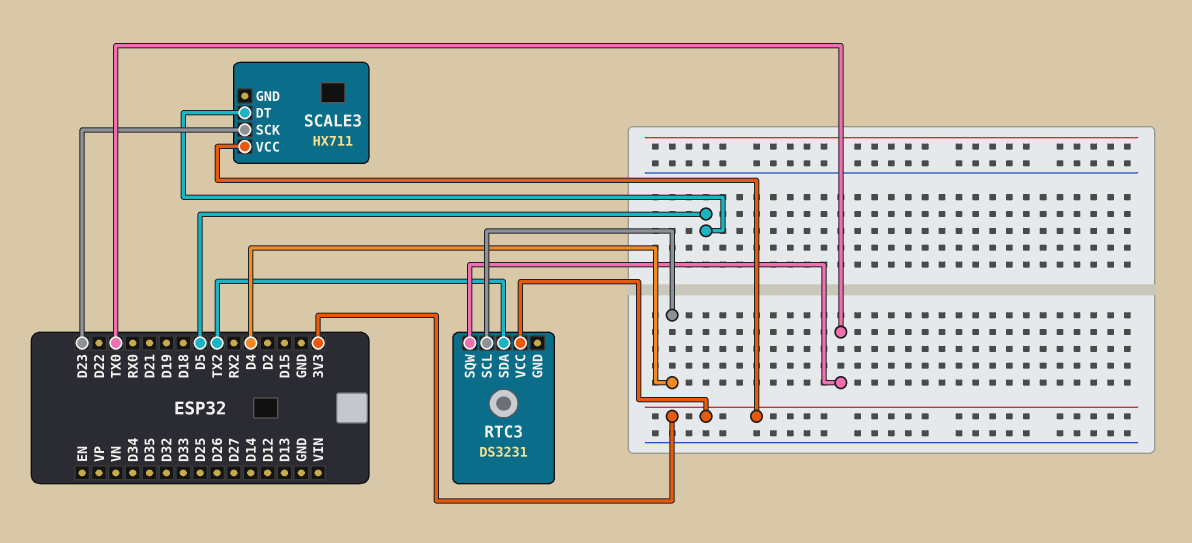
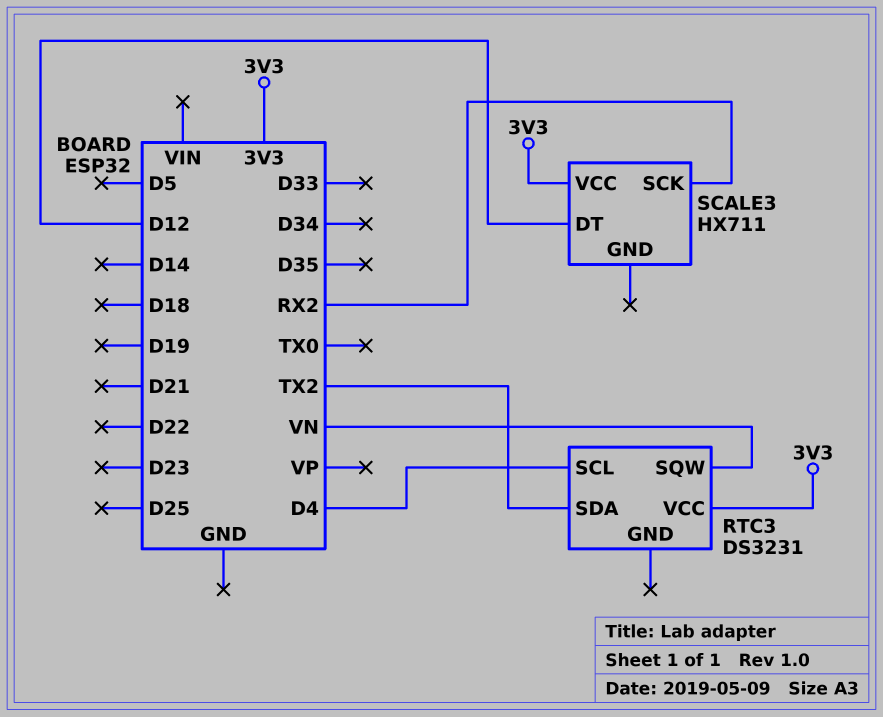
RTC3 pin SQW: TX0 -> VN
SCALE3 pin DT: D5 -> D12
SCALE3 pin SCK: D23 -> RX2

